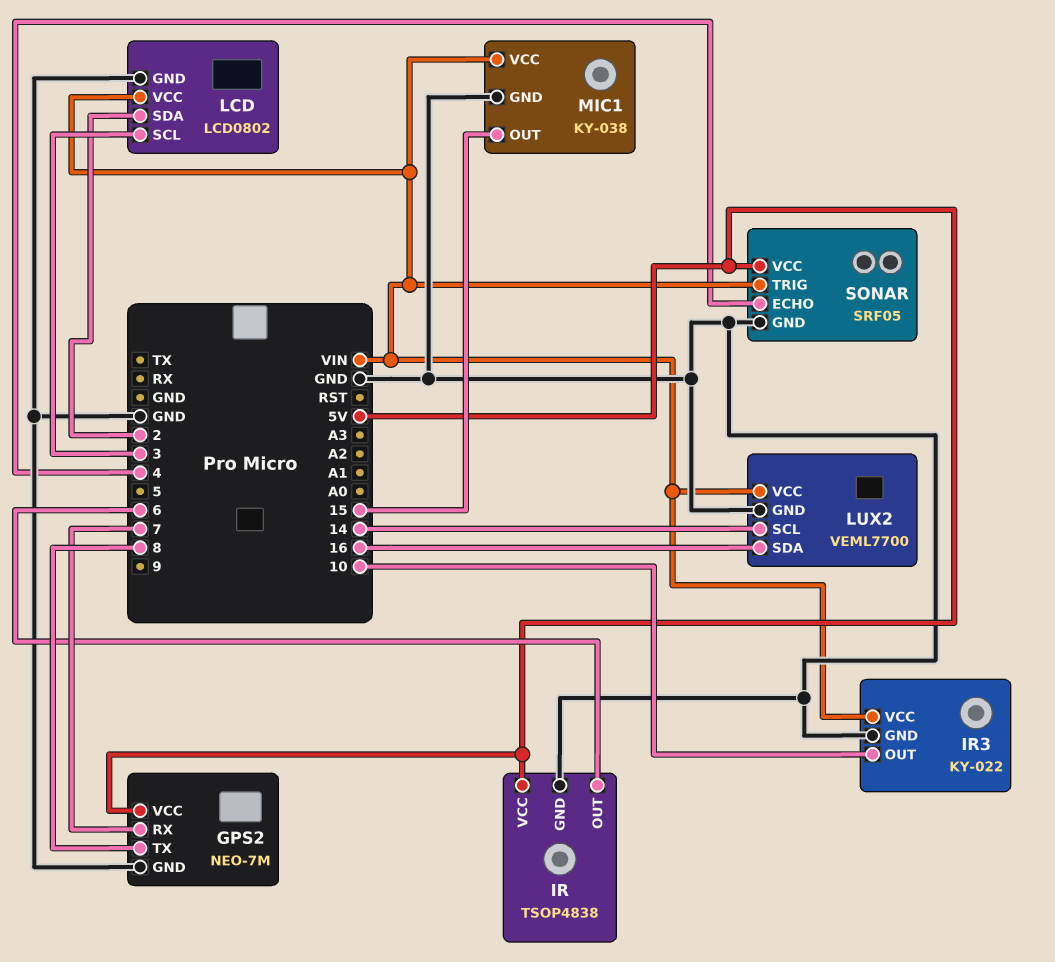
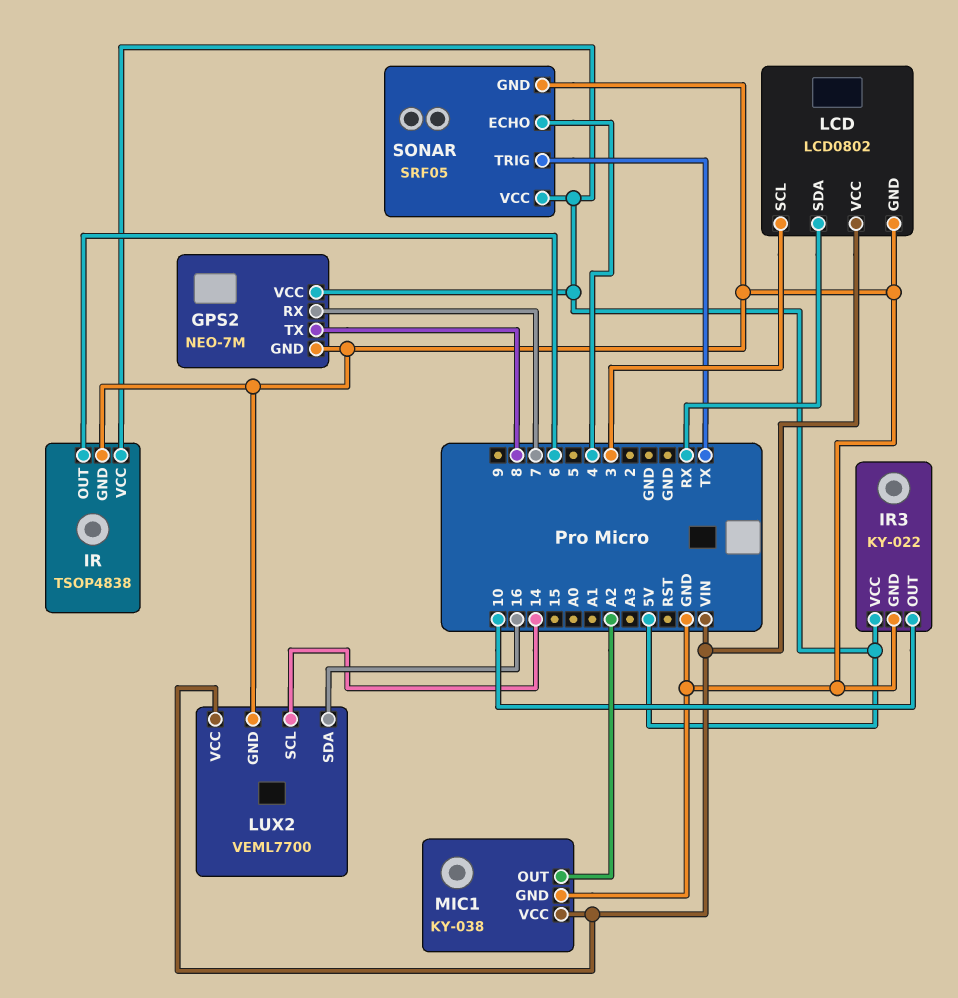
IR3 pin VCC: VIN -> 5V
LCD pin SDA: 2 -> RX
MIC1 pin OUT: 15 -> A2
SONAR pin TRIG: VIN -> TX

